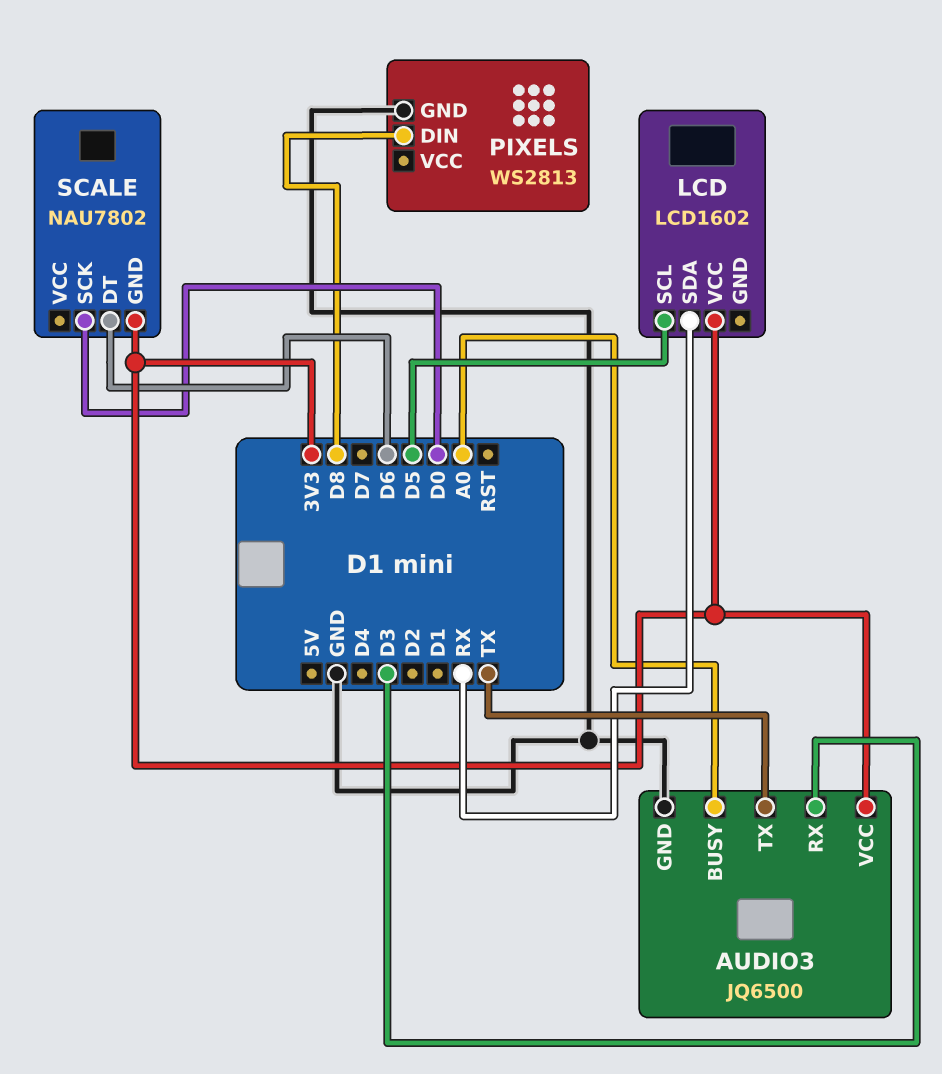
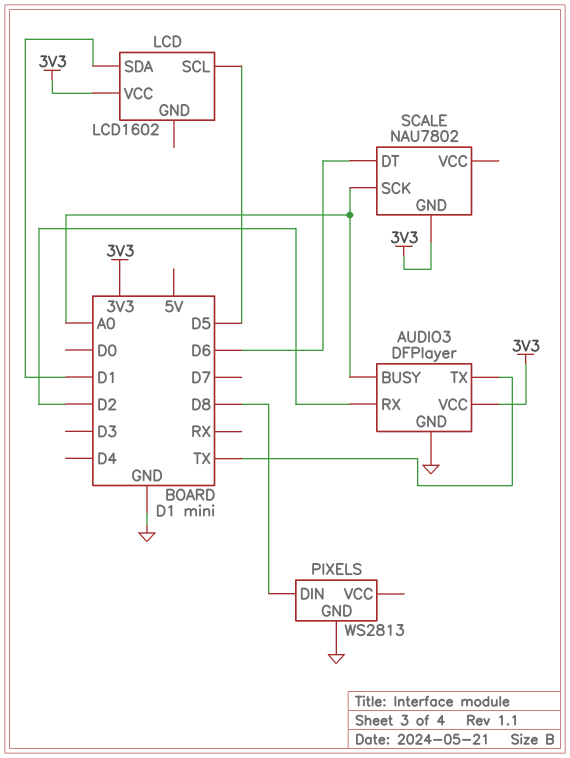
AUDIO3: JQ6500 -> DFPlayer
AUDIO3 pin RX: D3 -> D2
LCD pin SDA: RX -> D1
SCALE pin SCK: D0 -> A0

